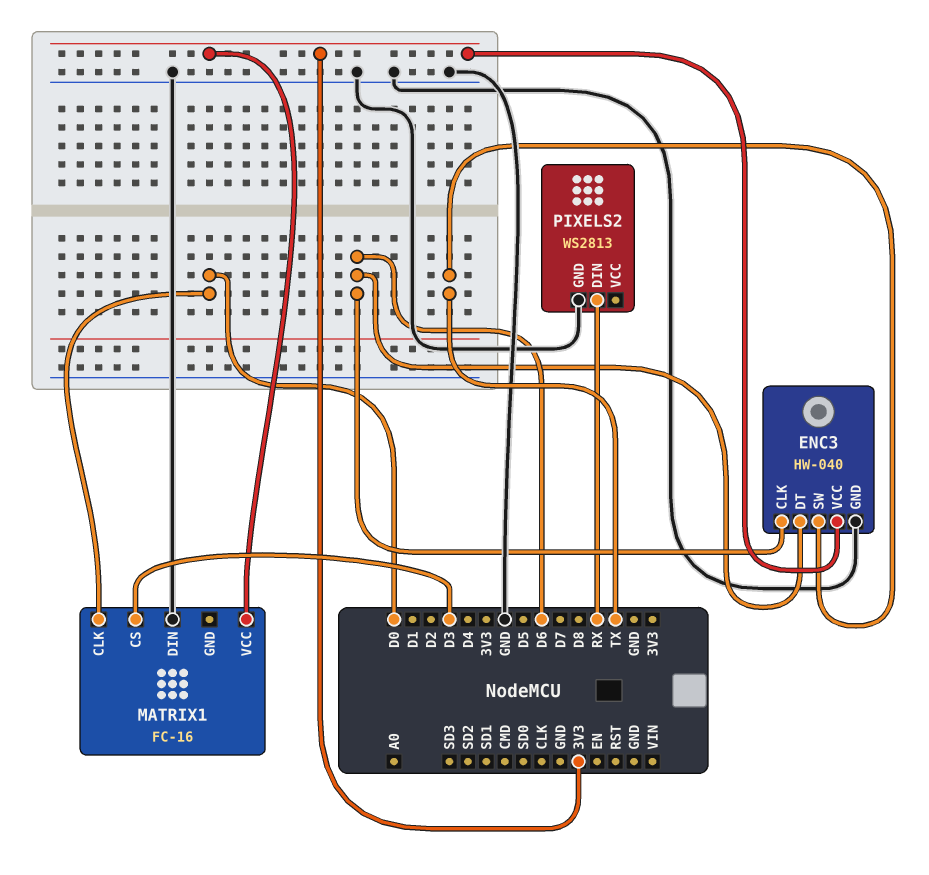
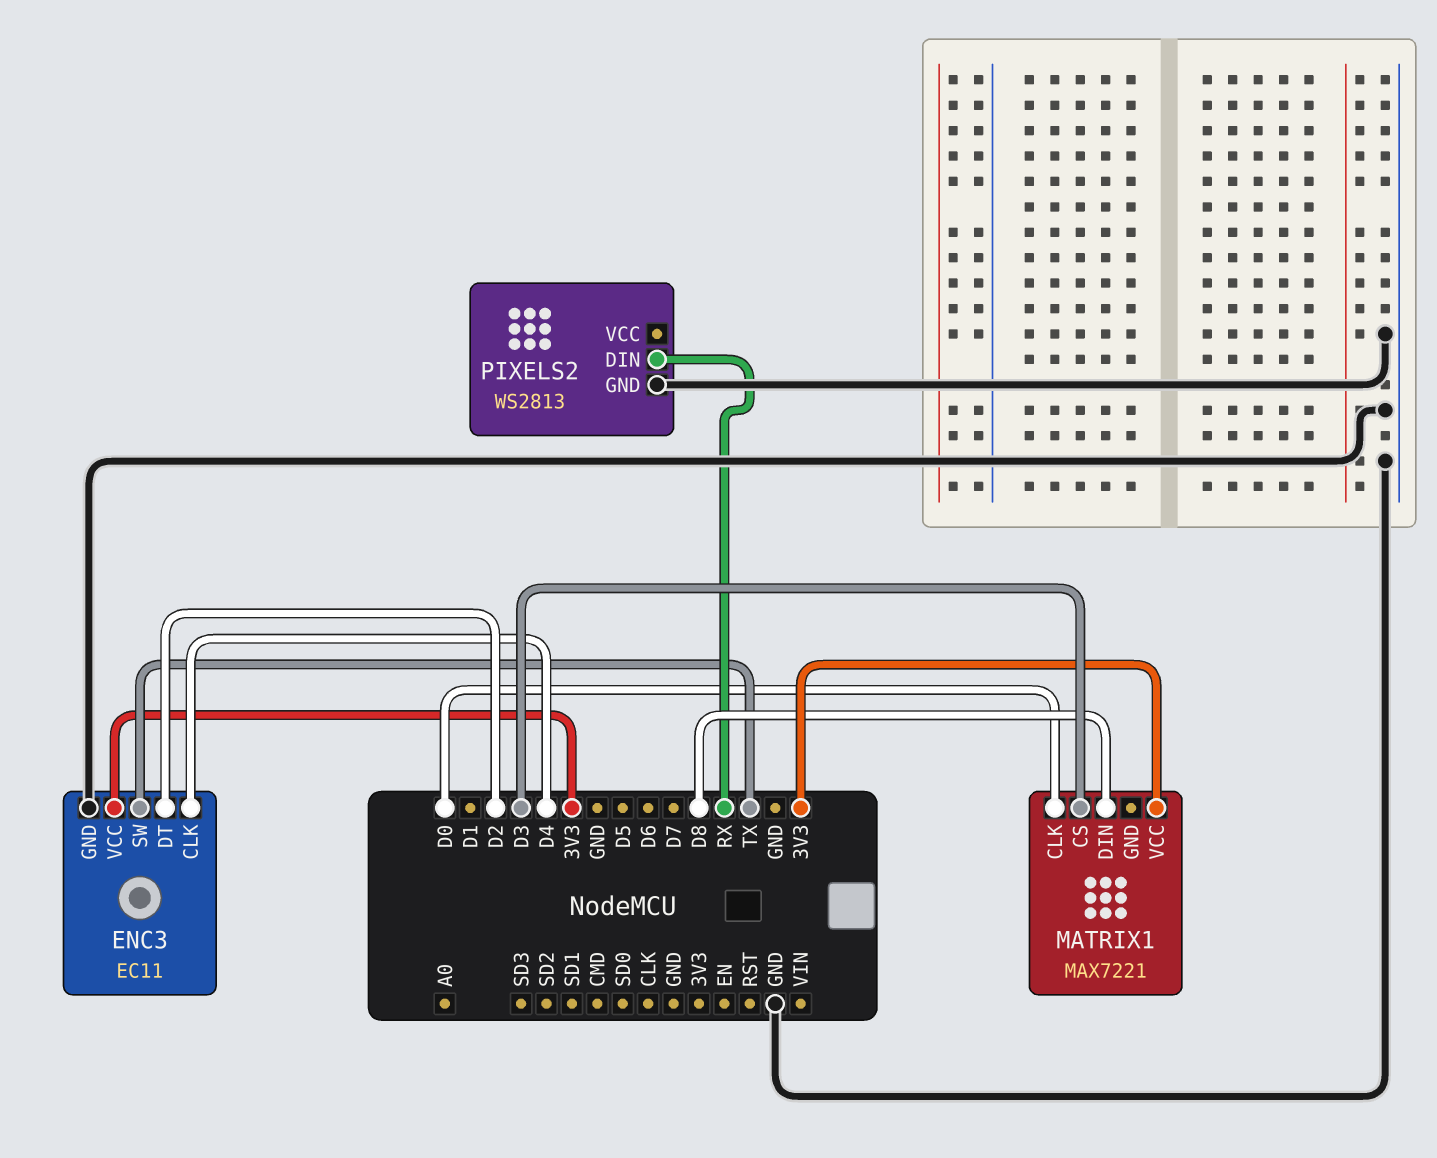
ENC3: HW-040 -> EC11
ENC3 pin CLK: D6 -> D4
ENC3 pin DT: D6 -> D2
MATRIX1: FC-16 -> MAX7221
MATRIX1 pin DIN: GND -> D8

